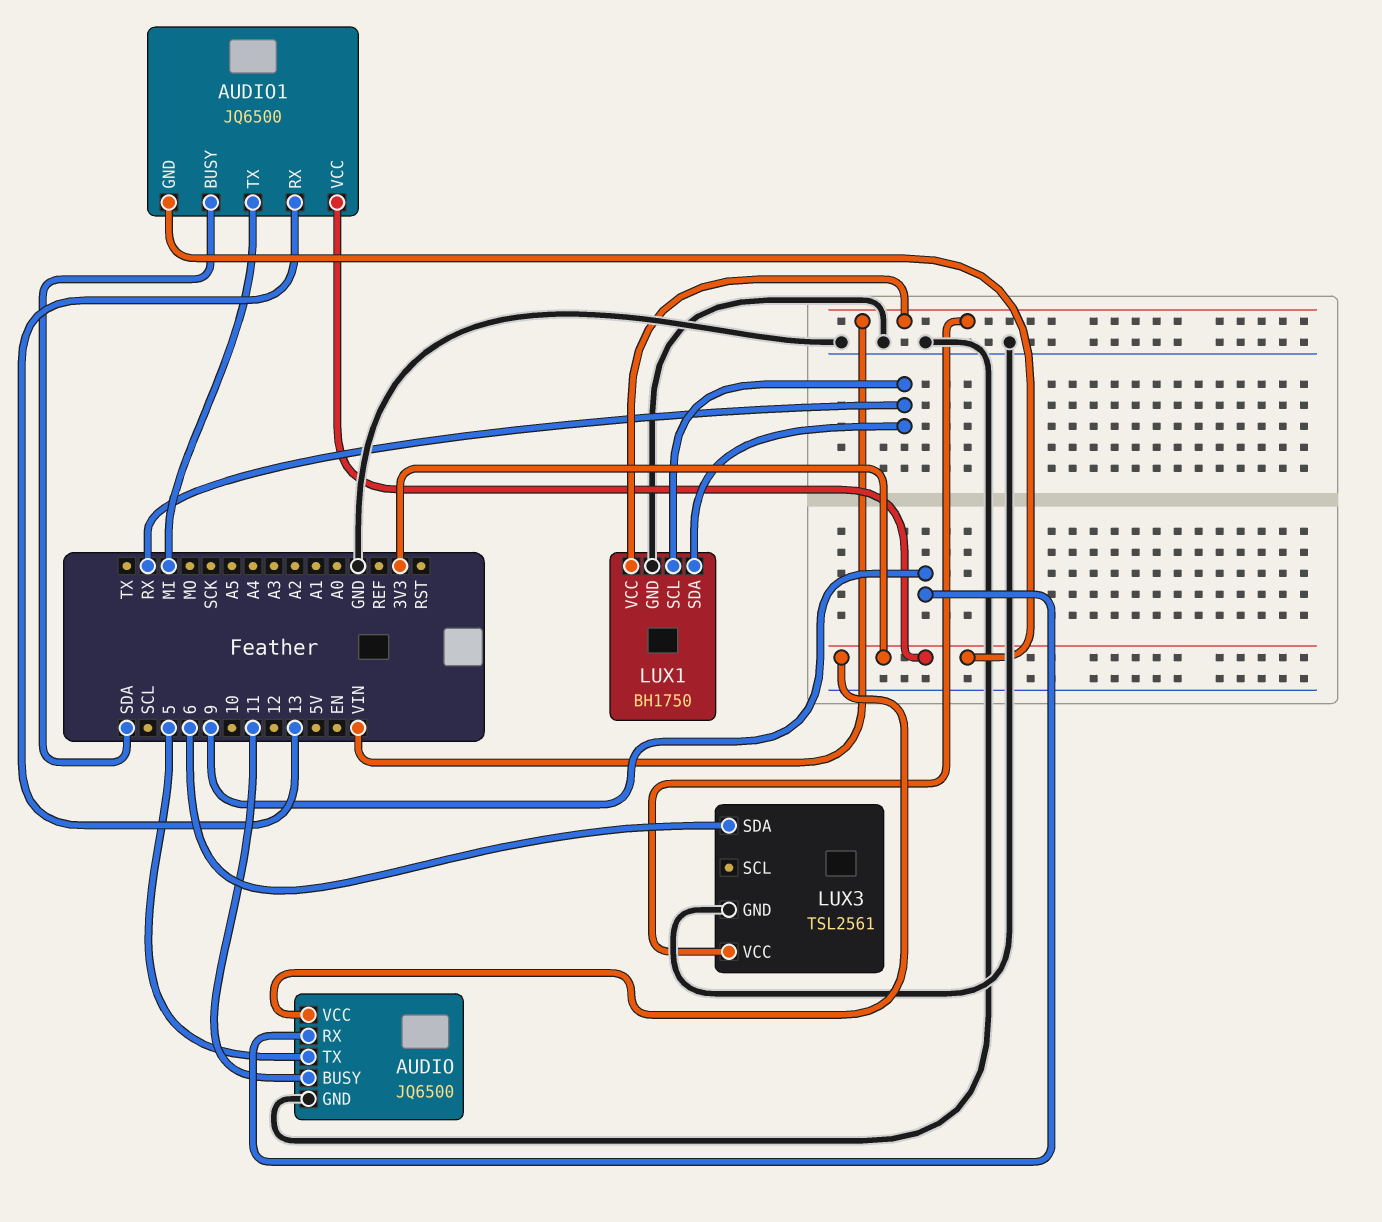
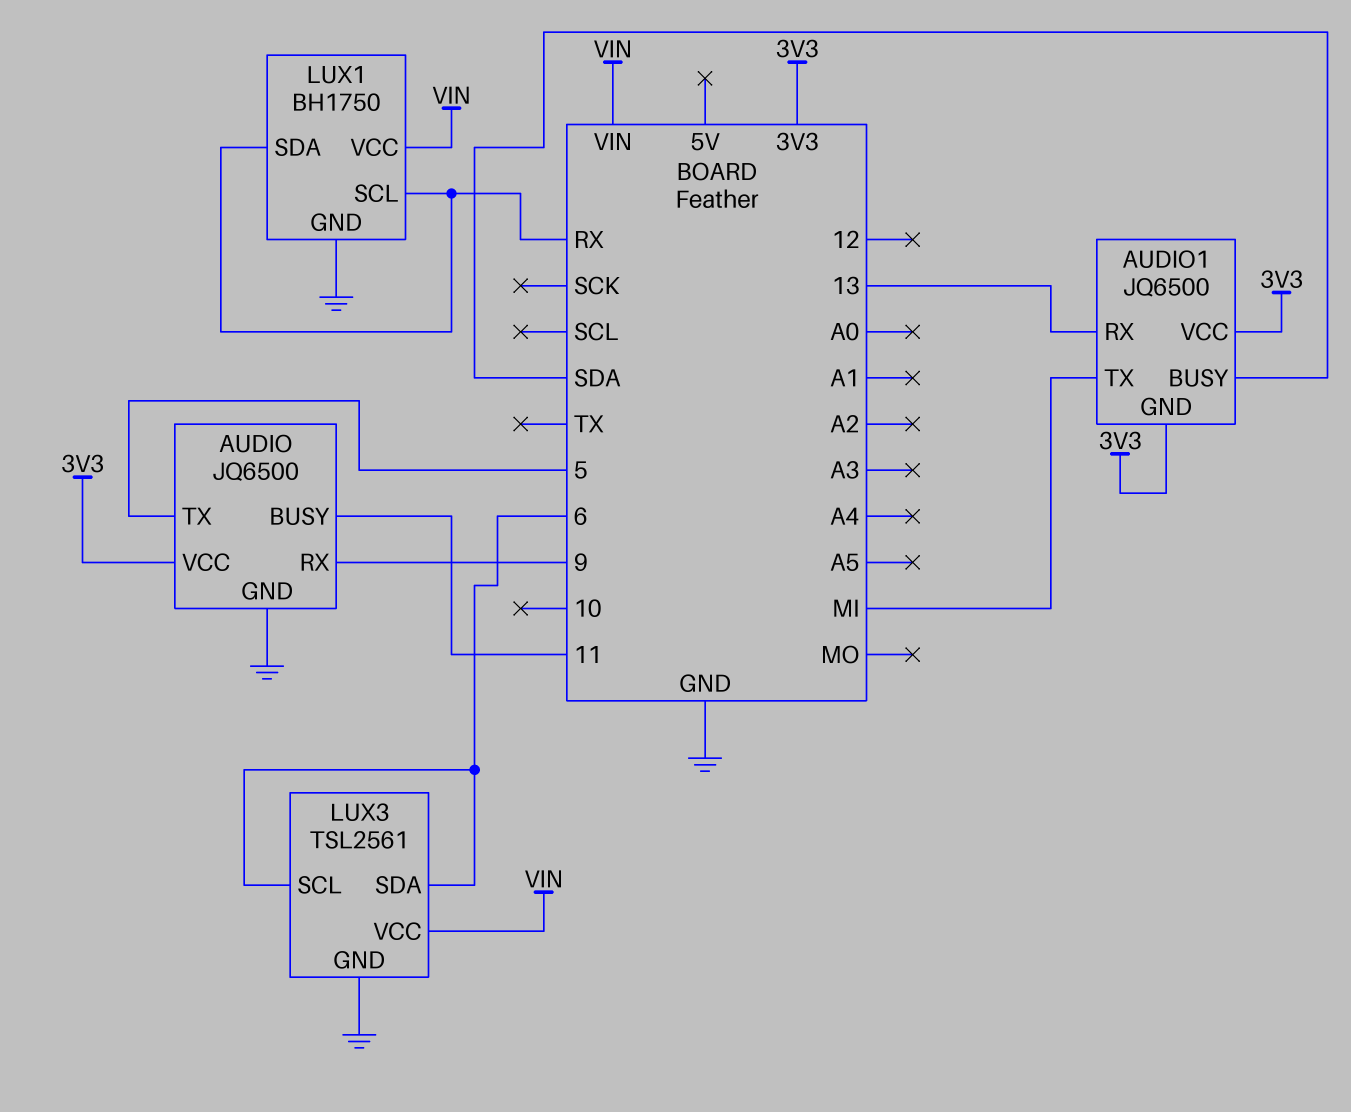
LUX3 pin SCL: none -> 6

